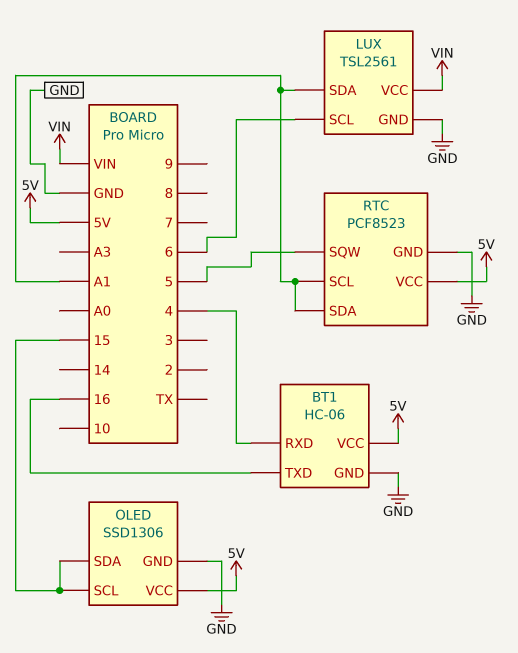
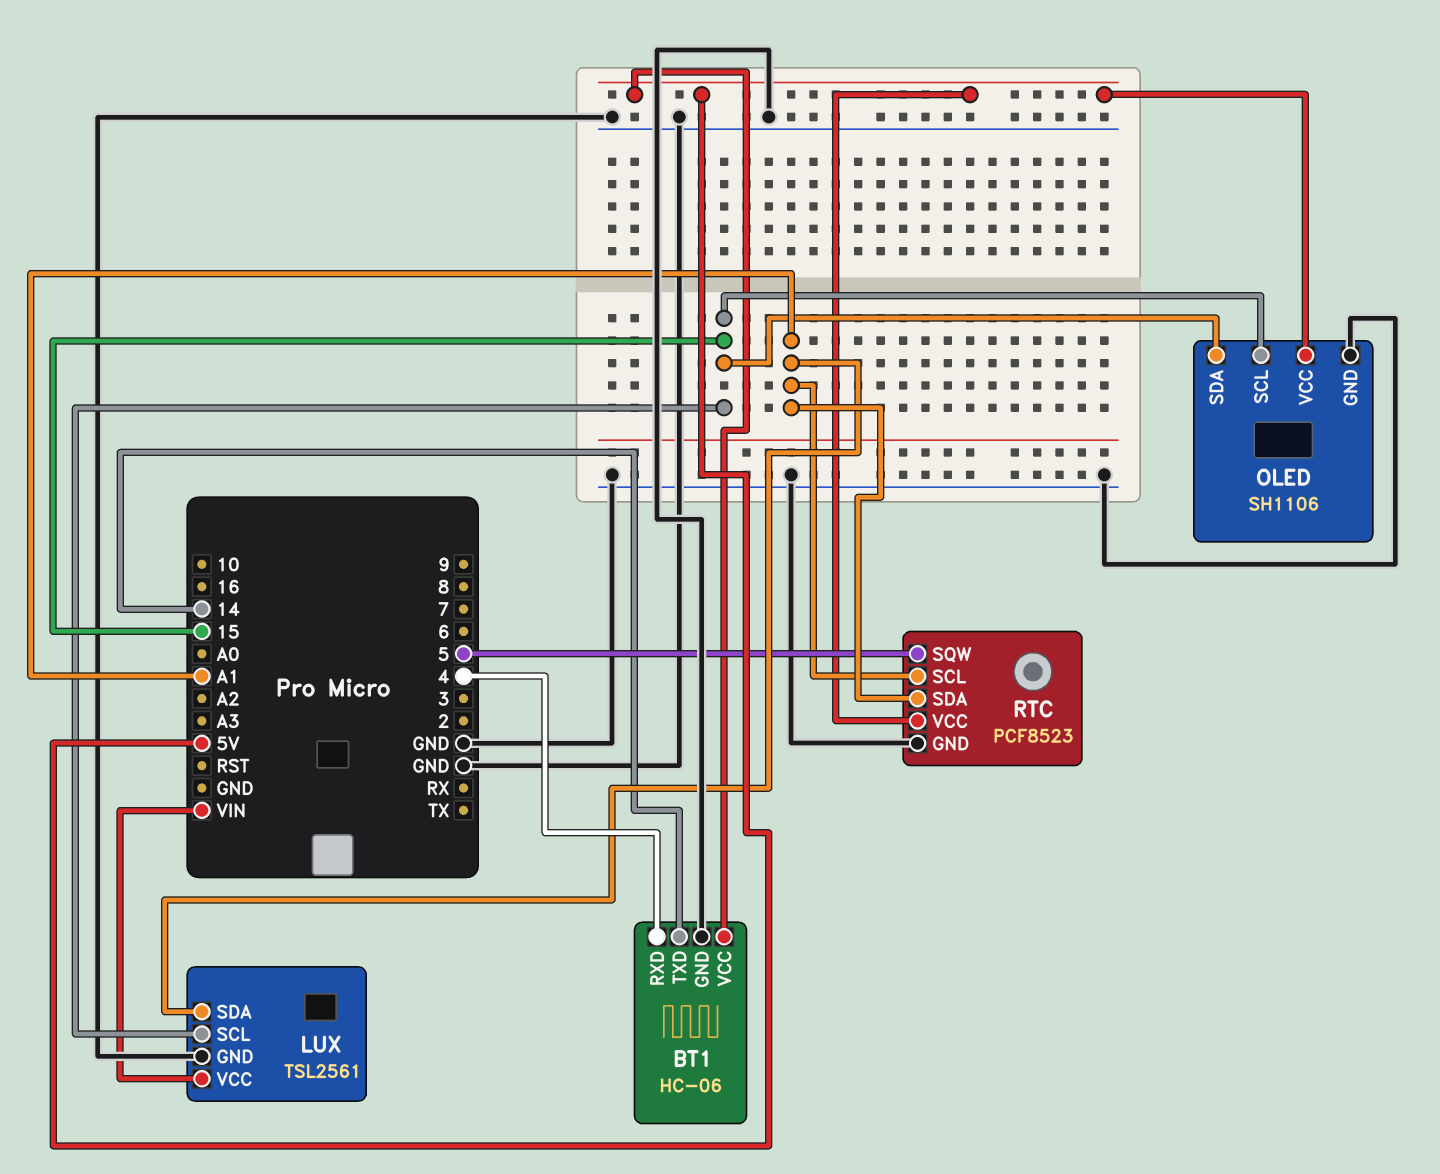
BT1 pin TXD: 16 -> 14
LUX pin SCL: 6 -> 15
OLED: SSD1306 -> SH1106

